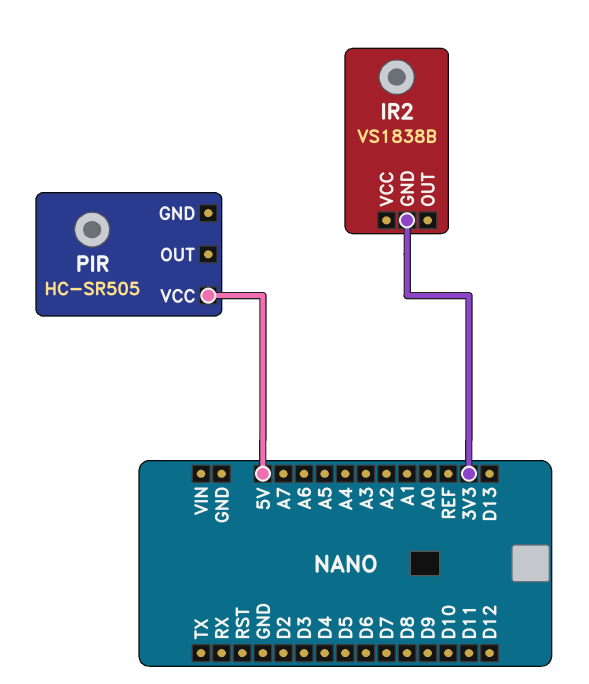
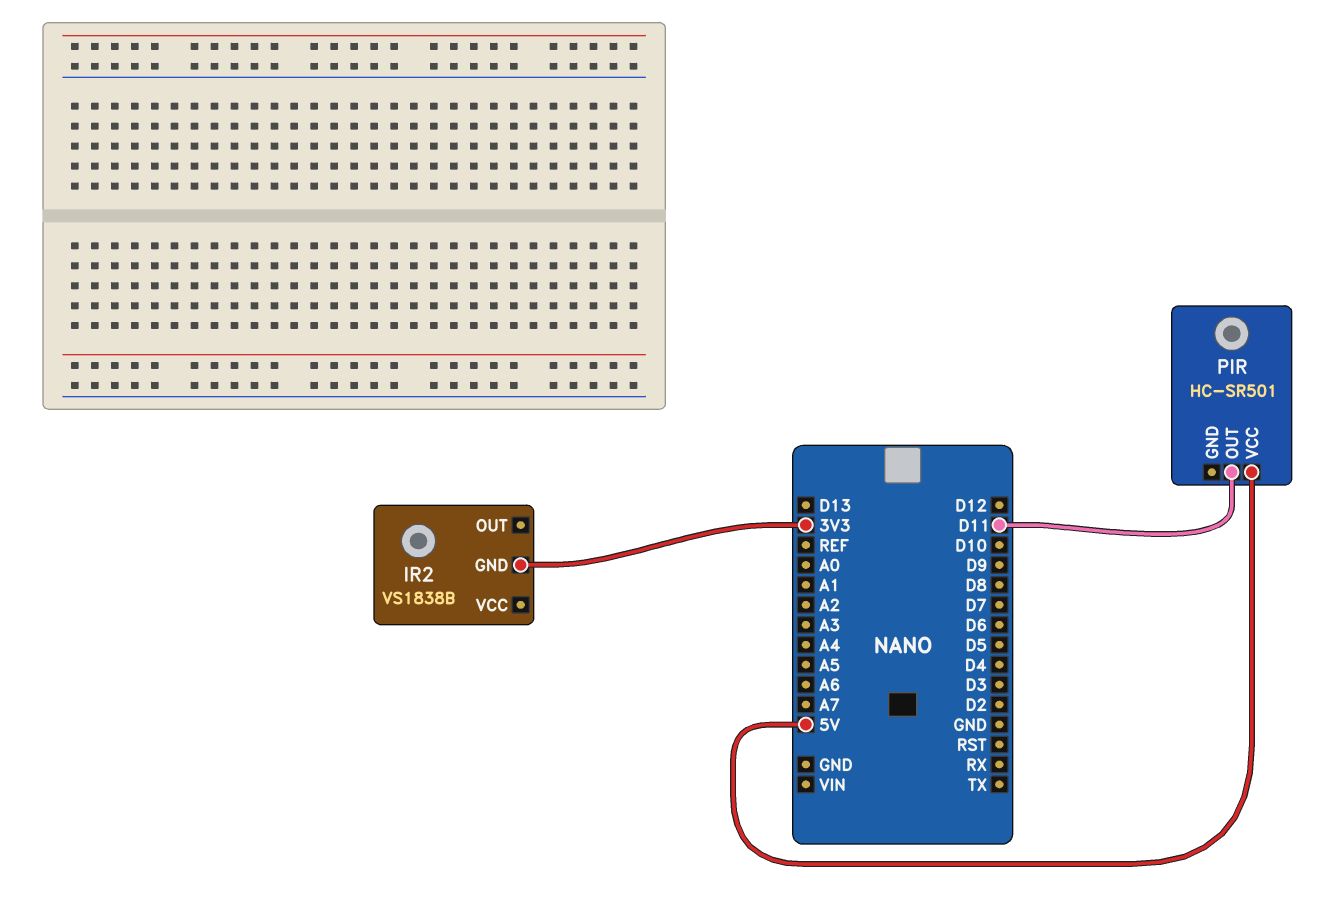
PIR: HC-SR505 -> HC-SR501
PIR pin OUT: none -> D11

